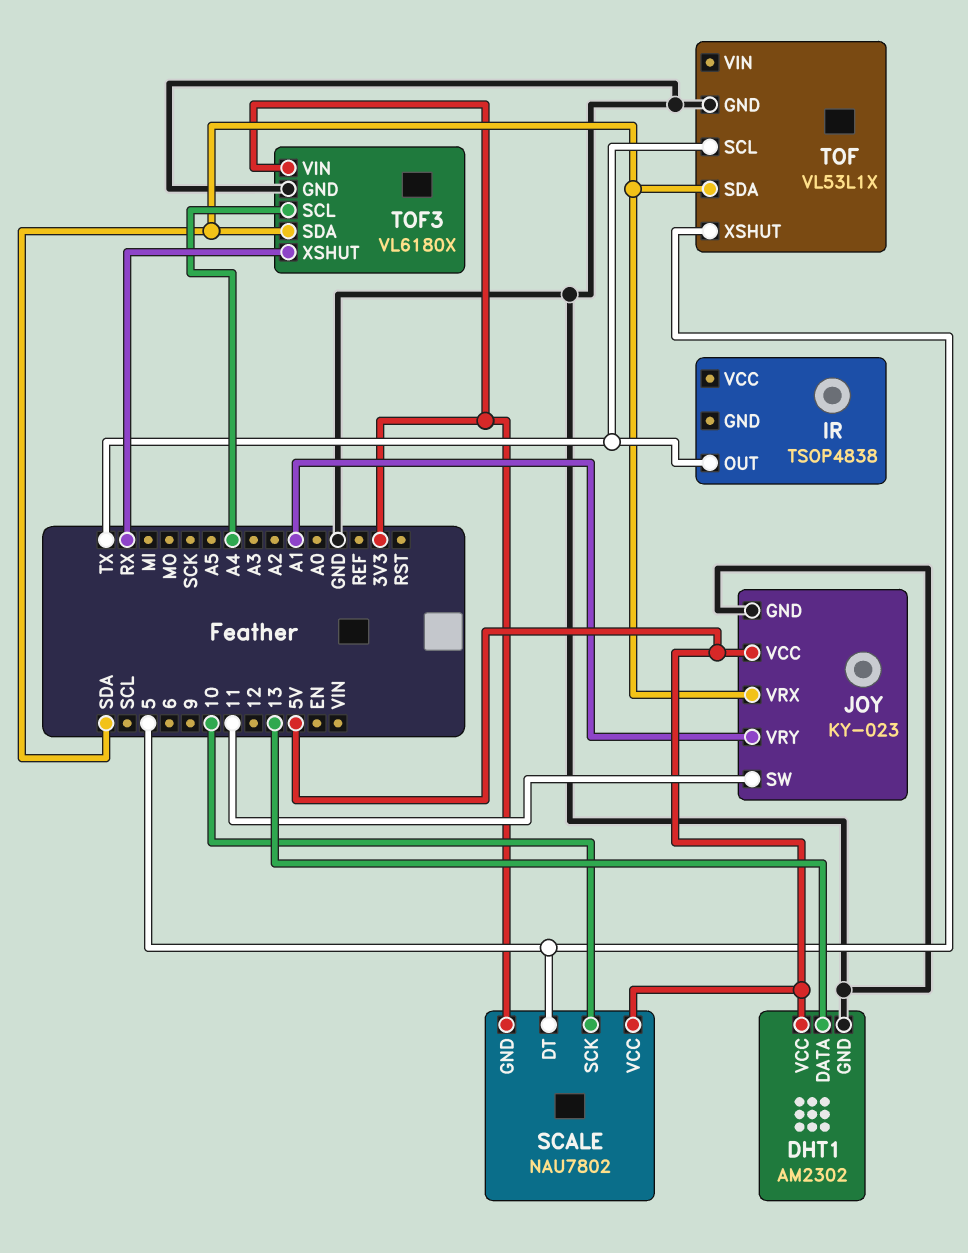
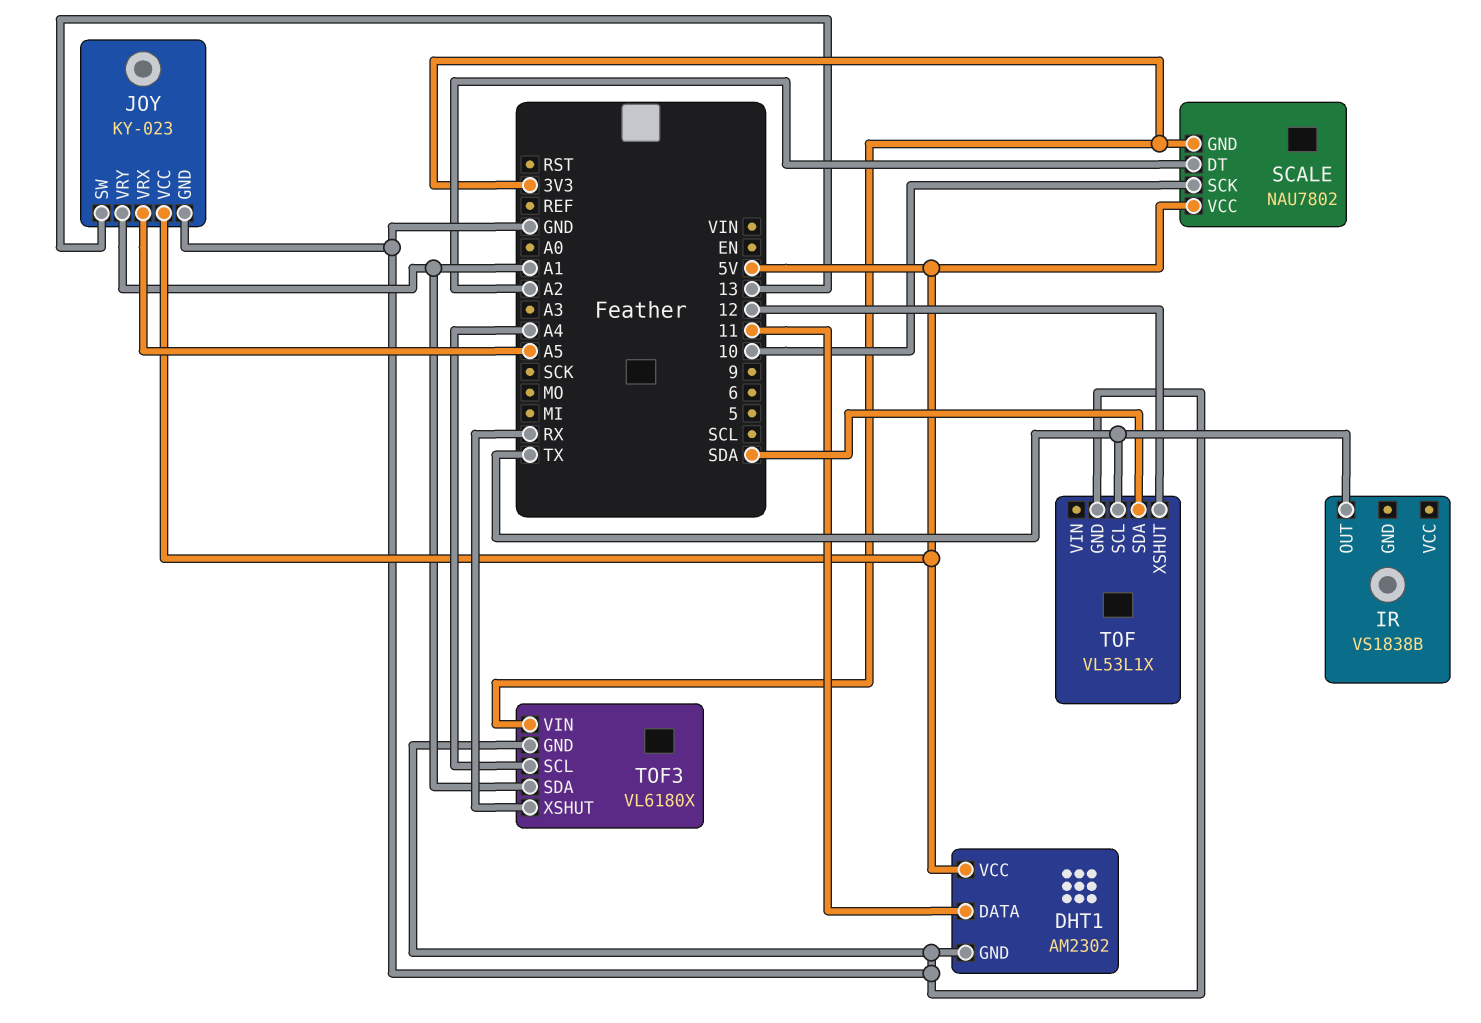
DHT1 pin DATA: 13 -> 11
IR: TSOP4838 -> VS1838B
JOY pin SW: 11 -> 13
JOY pin VRX: SDA -> A5
SCALE pin DT: 5 -> A2
TOF pin XSHUT: 5 -> 12
TOF3 pin SDA: SDA -> A1

